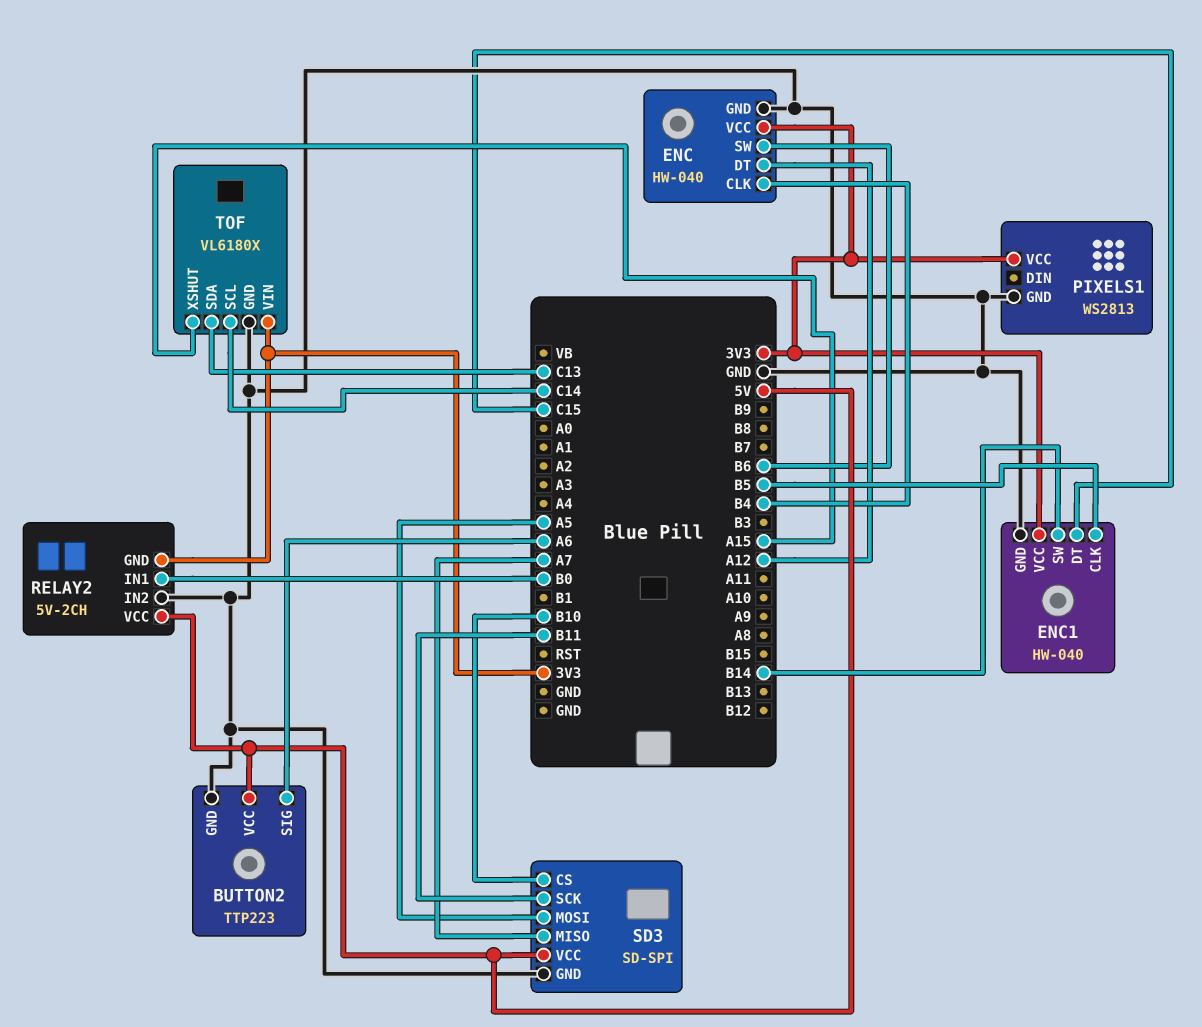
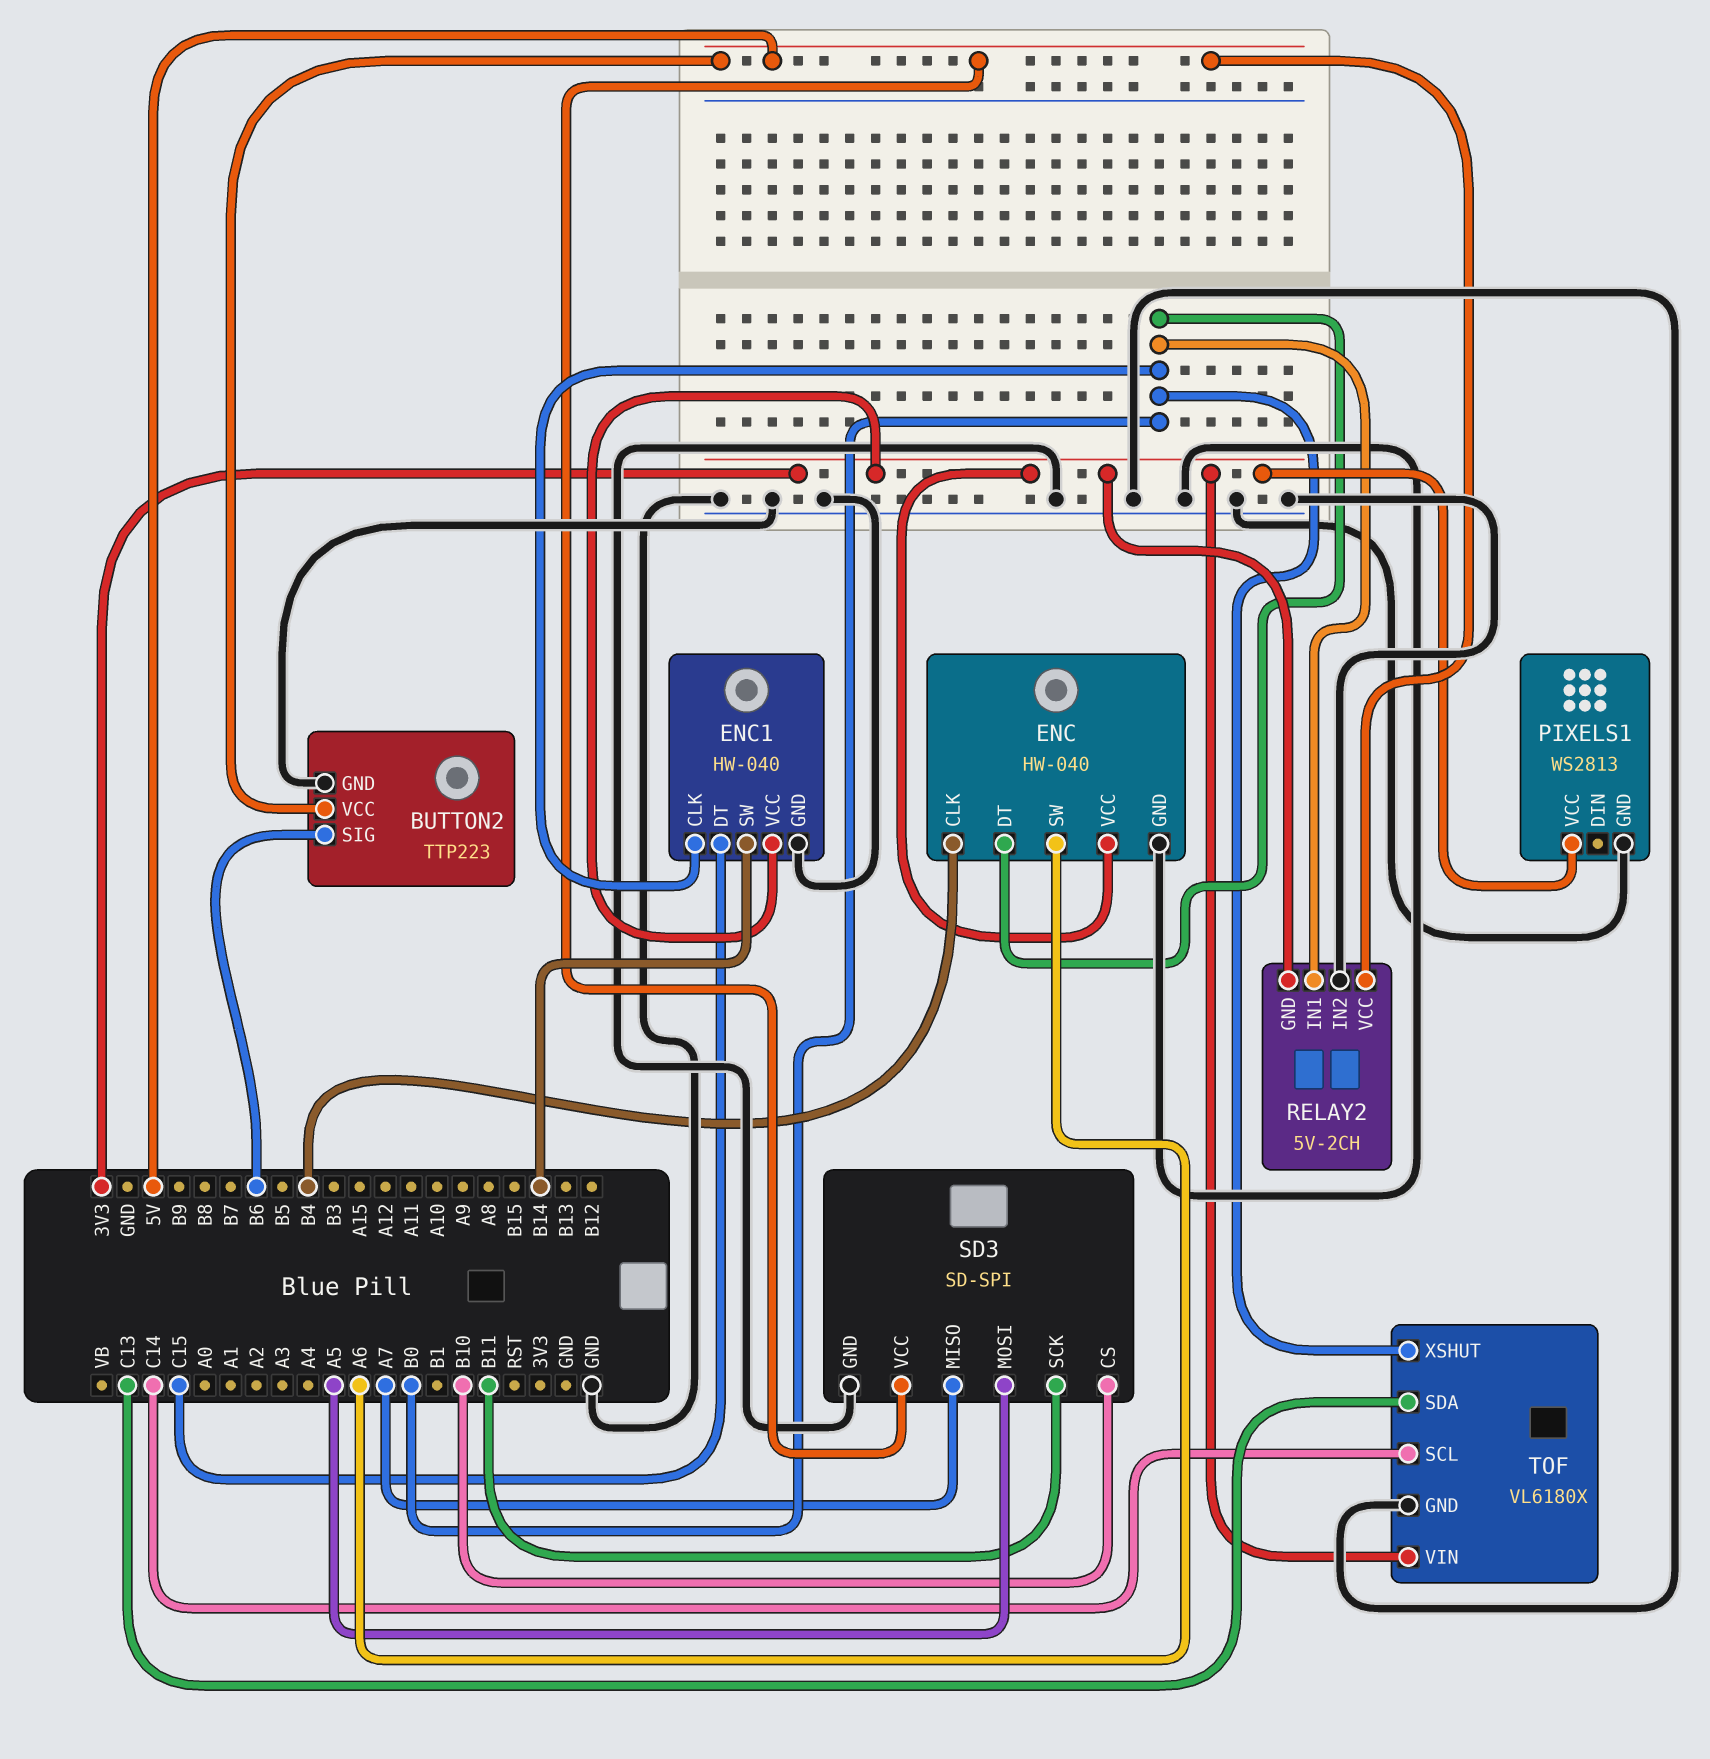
BUTTON2 pin SIG: A6 -> B6
ENC pin DT: A12 -> B0
ENC pin SW: B6 -> A6
ENC1 pin CLK: B5 -> B0
TOF pin XSHUT: A15 -> B0

